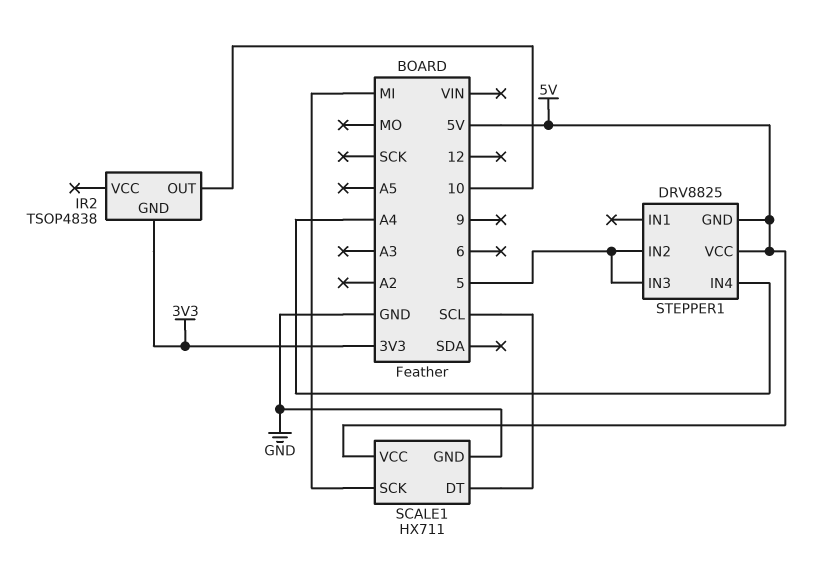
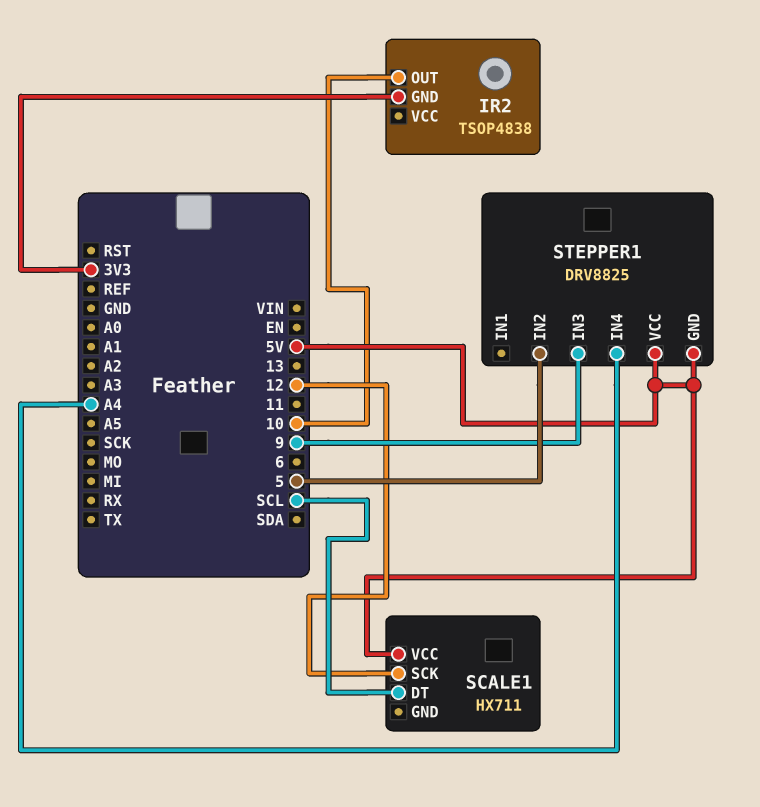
SCALE1 pin GND: GND -> none
SCALE1 pin SCK: MI -> 12
STEPPER1 pin IN3: 5 -> 9

